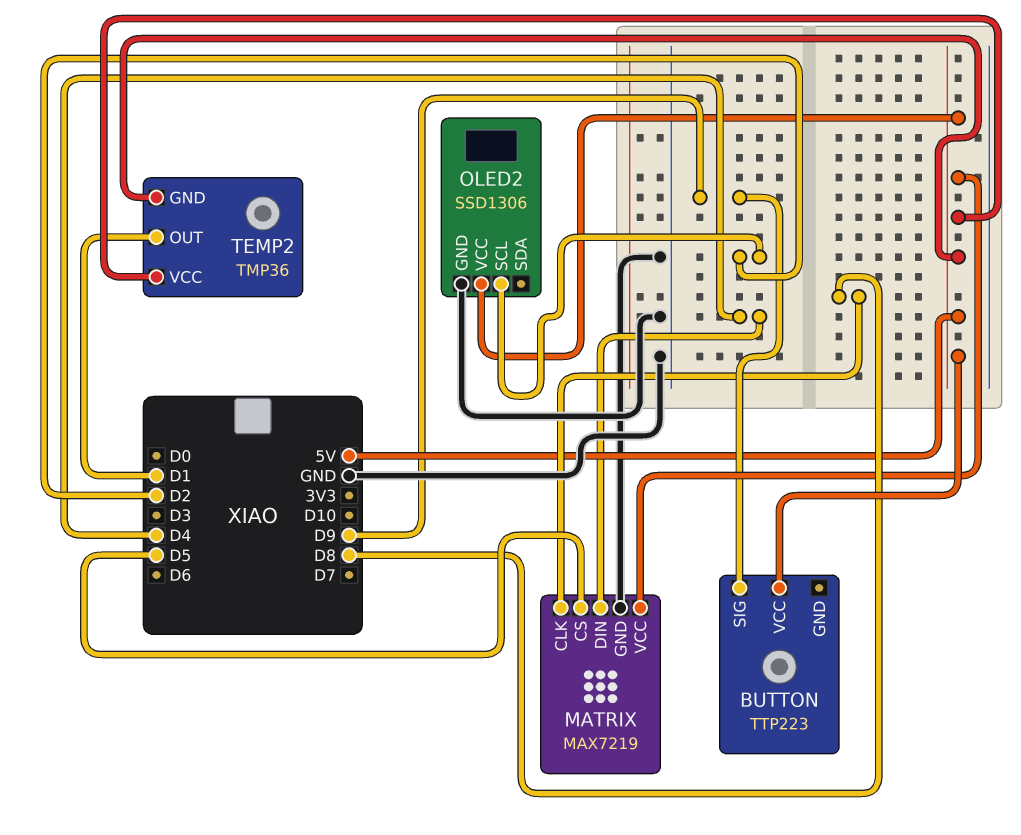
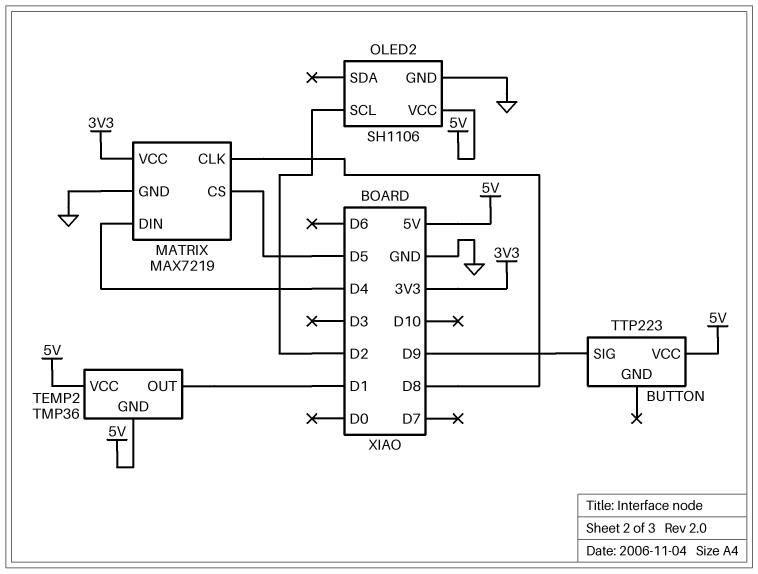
MATRIX pin VCC: 5V -> 3V3
OLED2: SSD1306 -> SH1106

